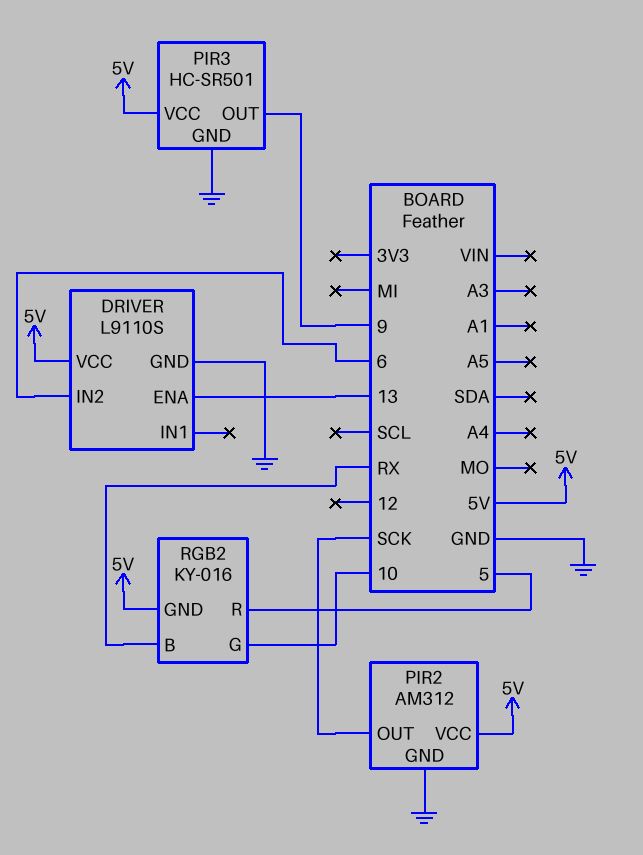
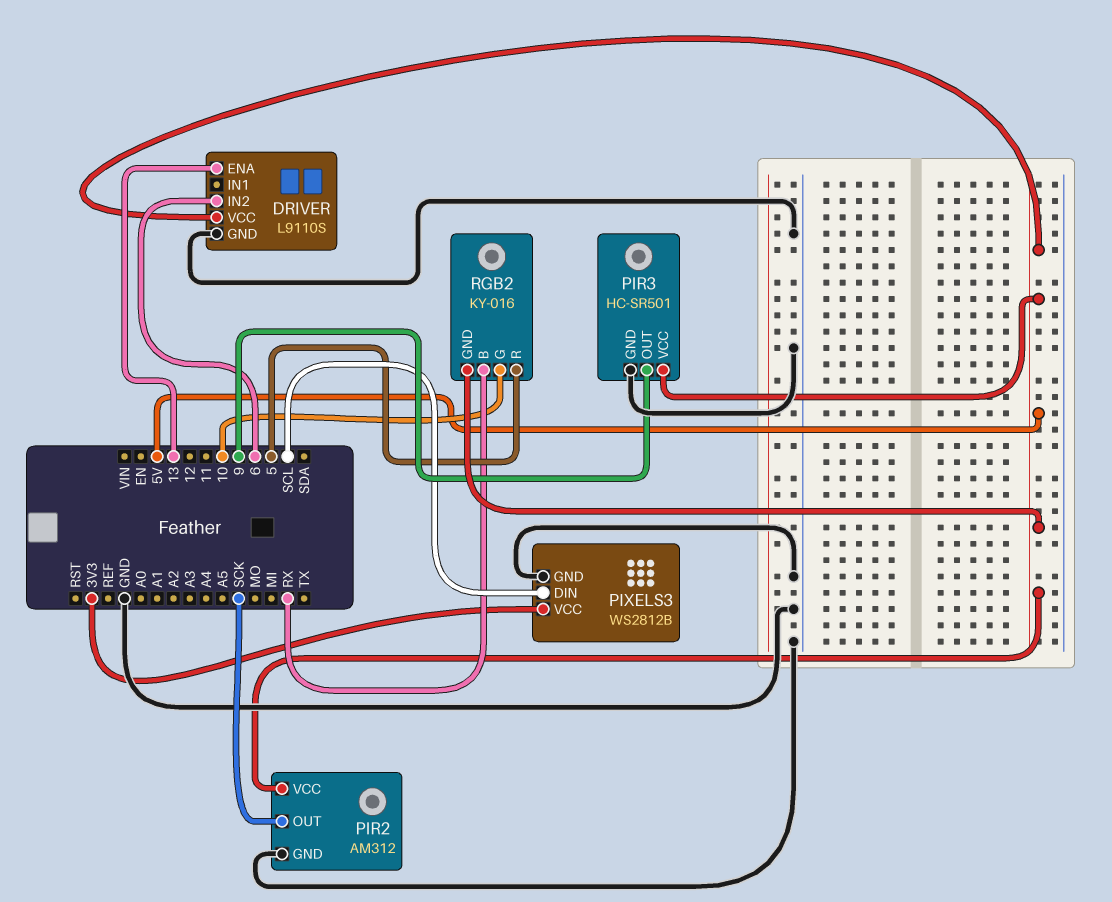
PIXELS3: none -> WS2812B
PIXELS3 pin DIN: none -> SCL
PIXELS3 pin GND: none -> GND
PIXELS3 pin VCC: none -> 3V3

